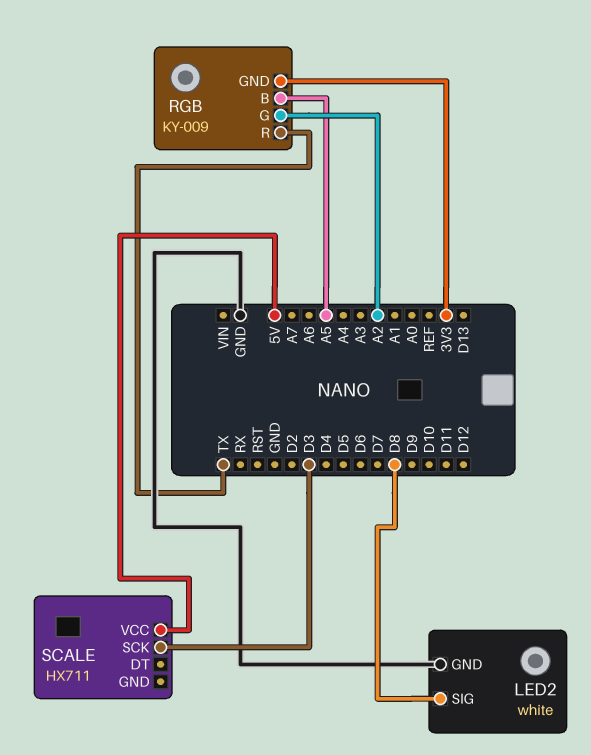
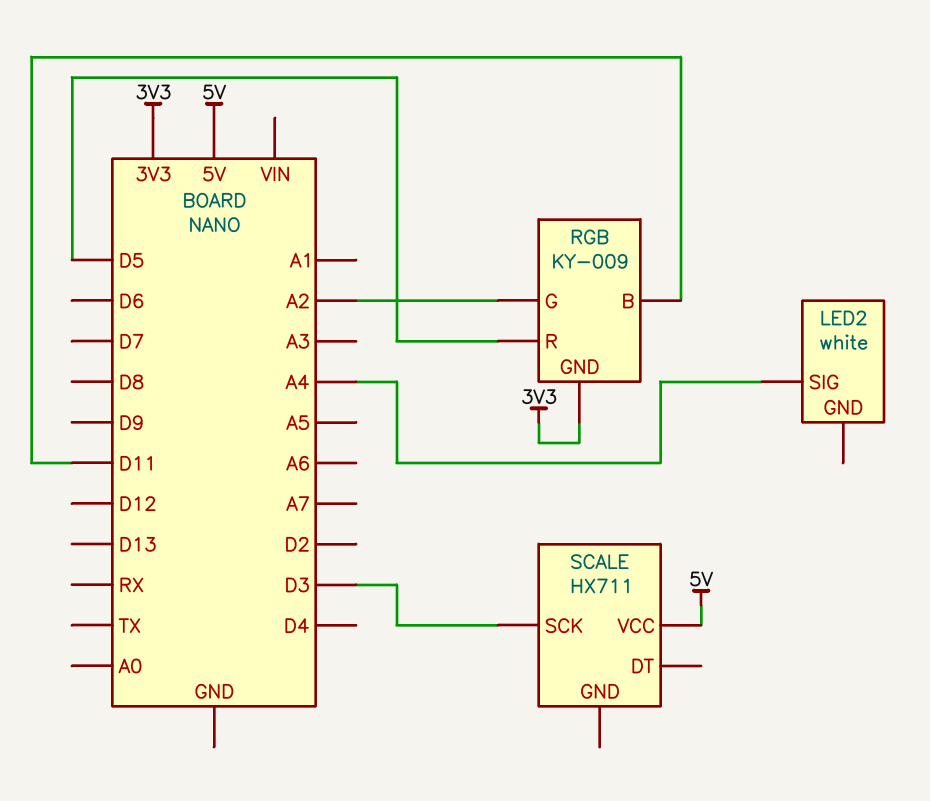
LED2 pin GND: GND -> none
LED2 pin SIG: D8 -> A4
RGB pin B: A5 -> D11
RGB pin R: TX -> D5

